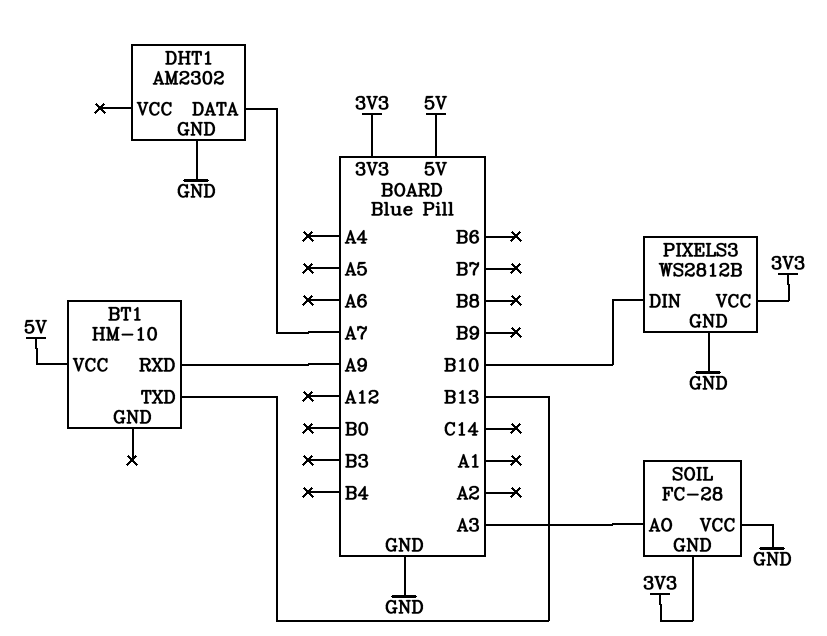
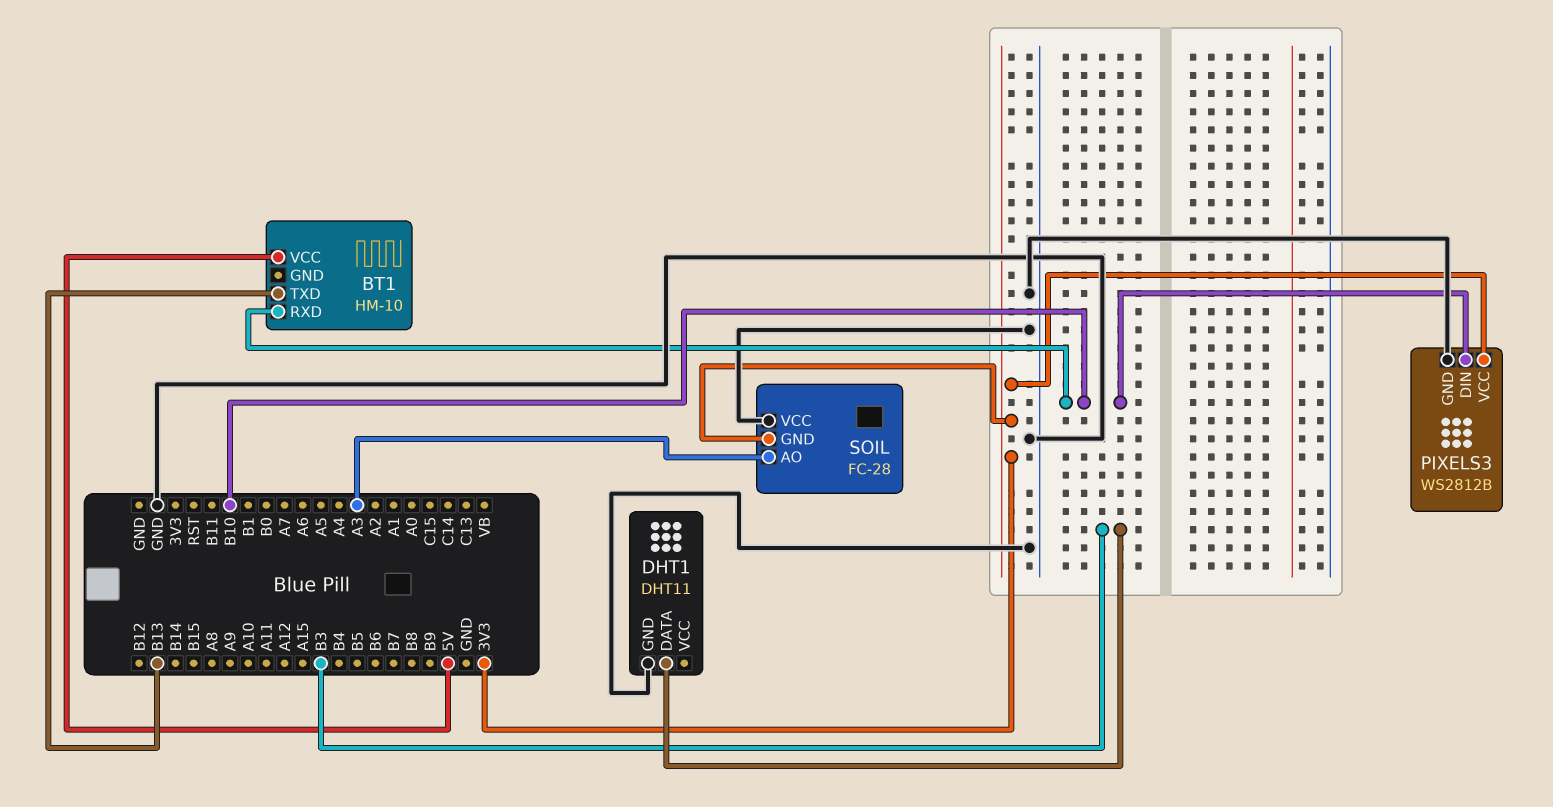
BT1 pin RXD: A9 -> B10
DHT1: AM2302 -> DHT11
DHT1 pin DATA: A7 -> B3

